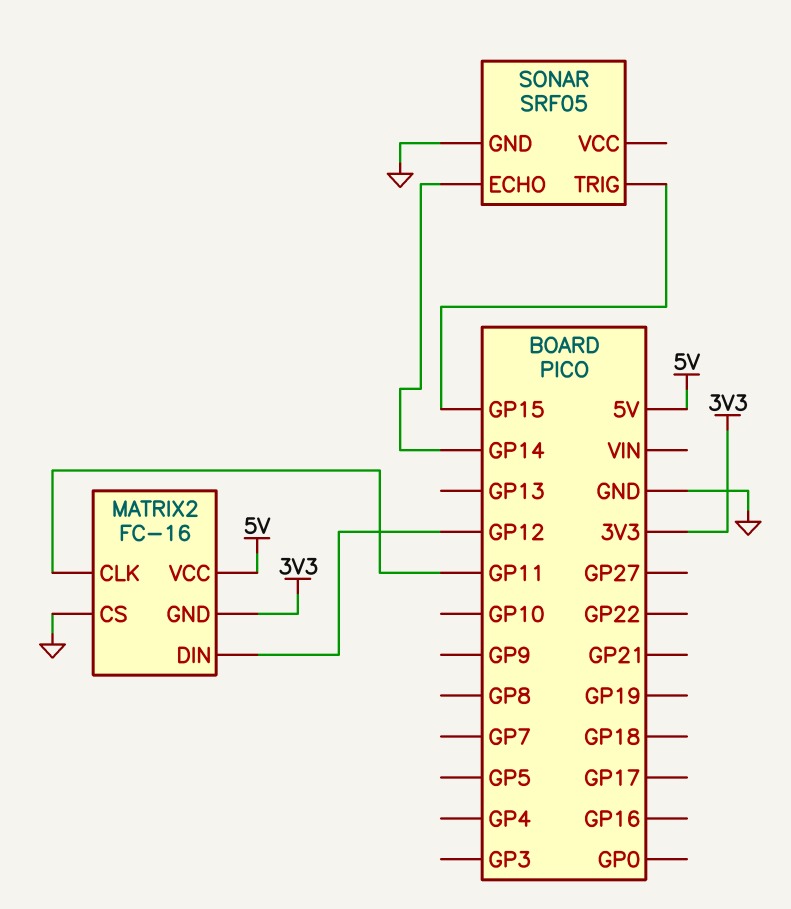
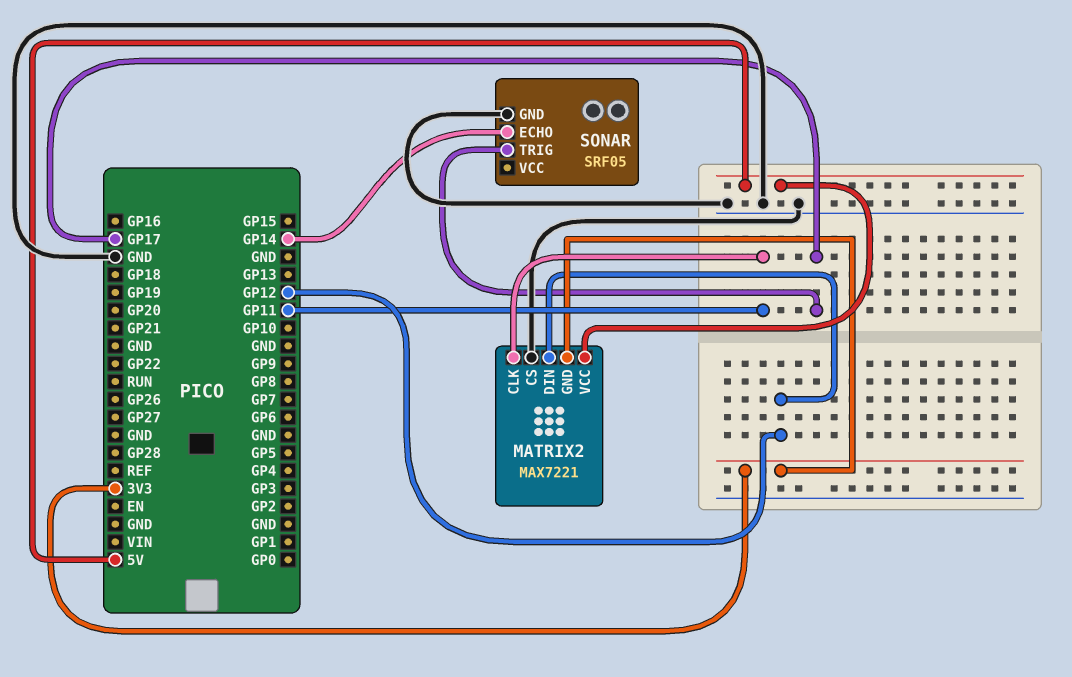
MATRIX2: FC-16 -> MAX7221
SONAR pin TRIG: GP15 -> GP17

